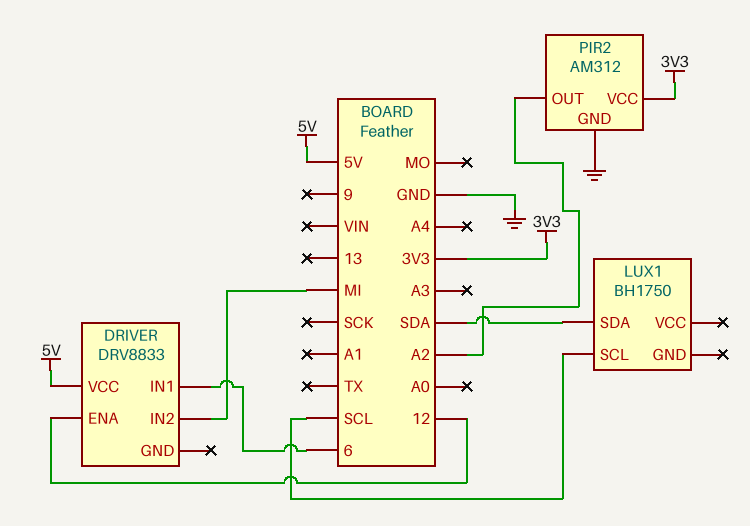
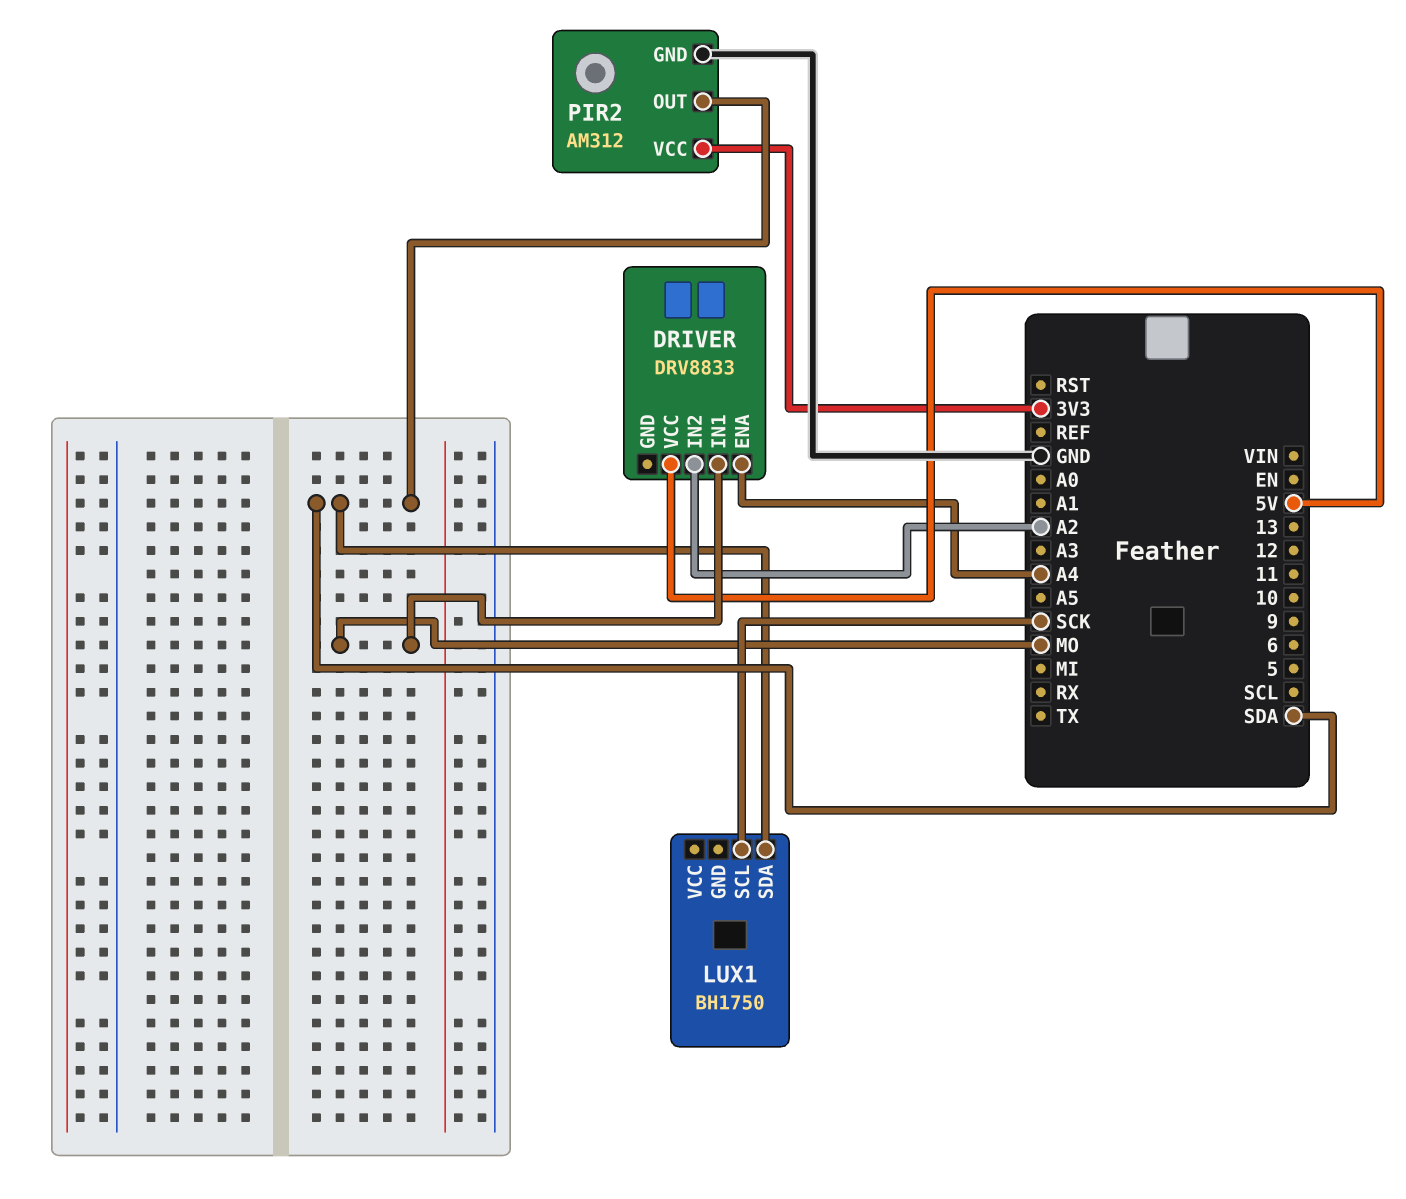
DRIVER pin ENA: 12 -> A4
DRIVER pin IN1: 6 -> MO
DRIVER pin IN2: MI -> A2
LUX1 pin SCL: SCL -> SCK
PIR2 pin OUT: A2 -> SDA

